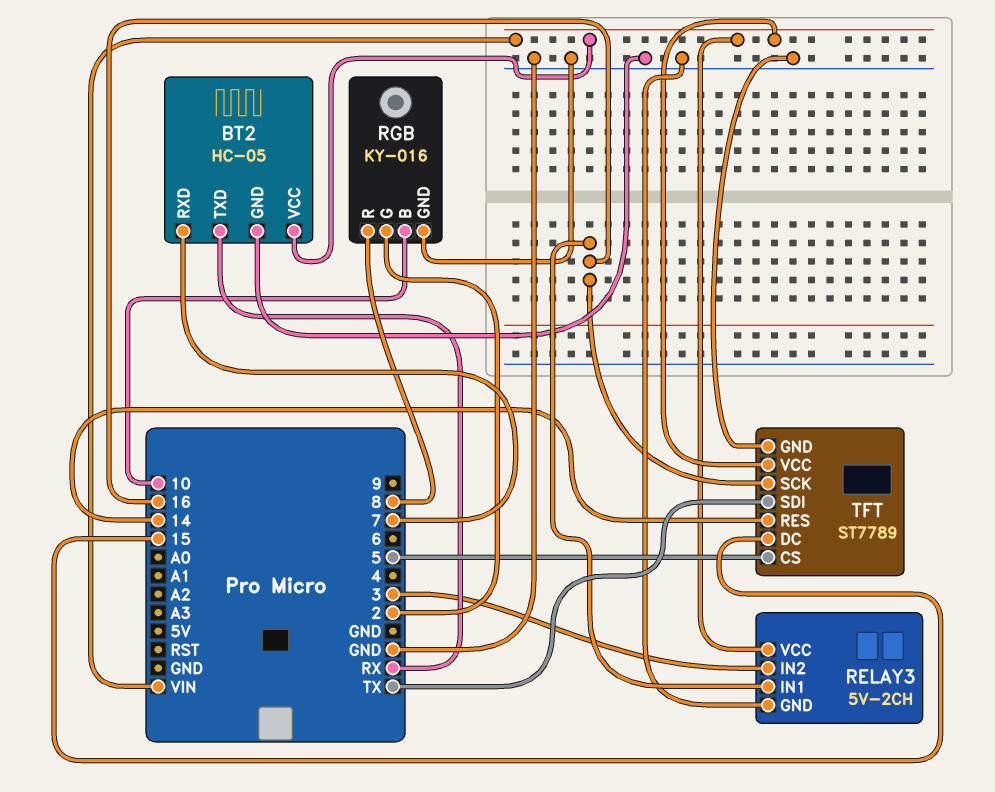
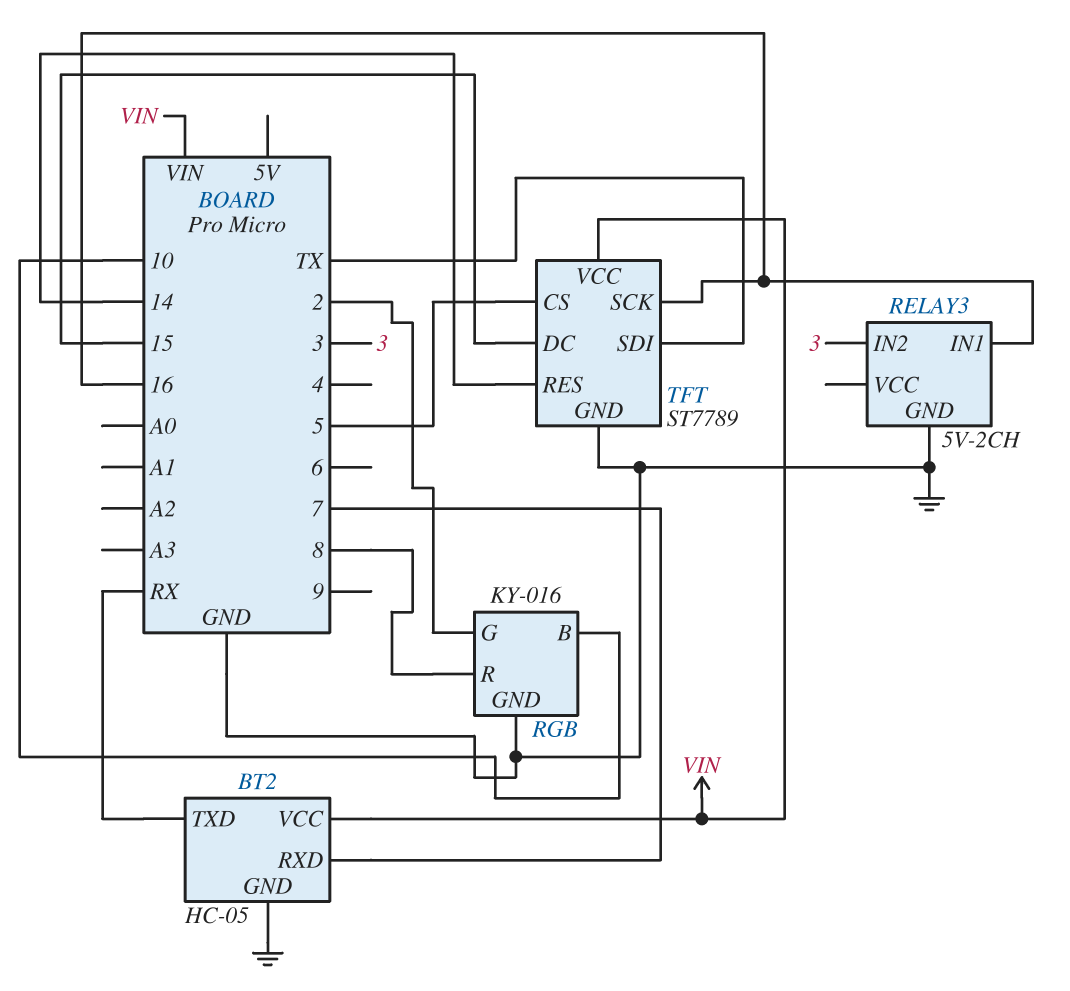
RELAY3 pin VCC: VIN -> none

